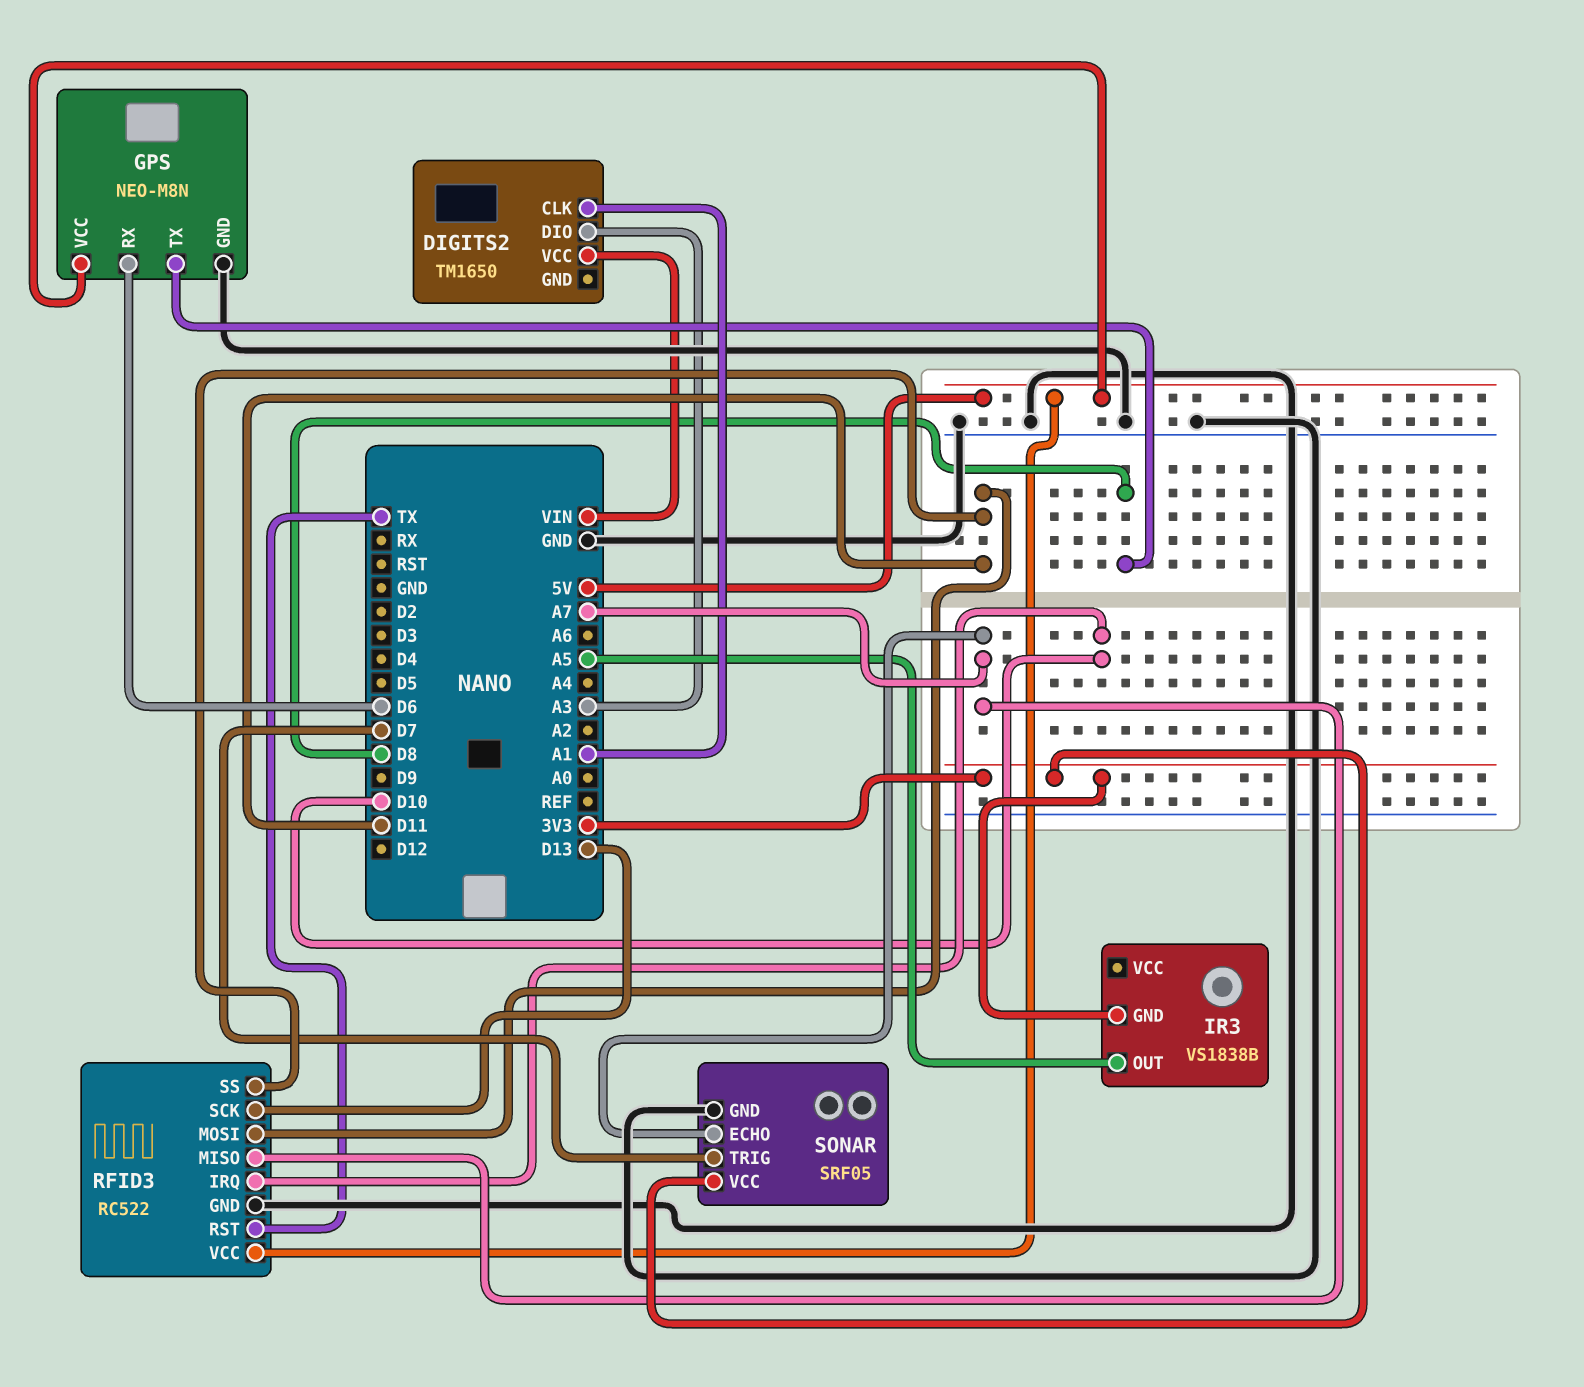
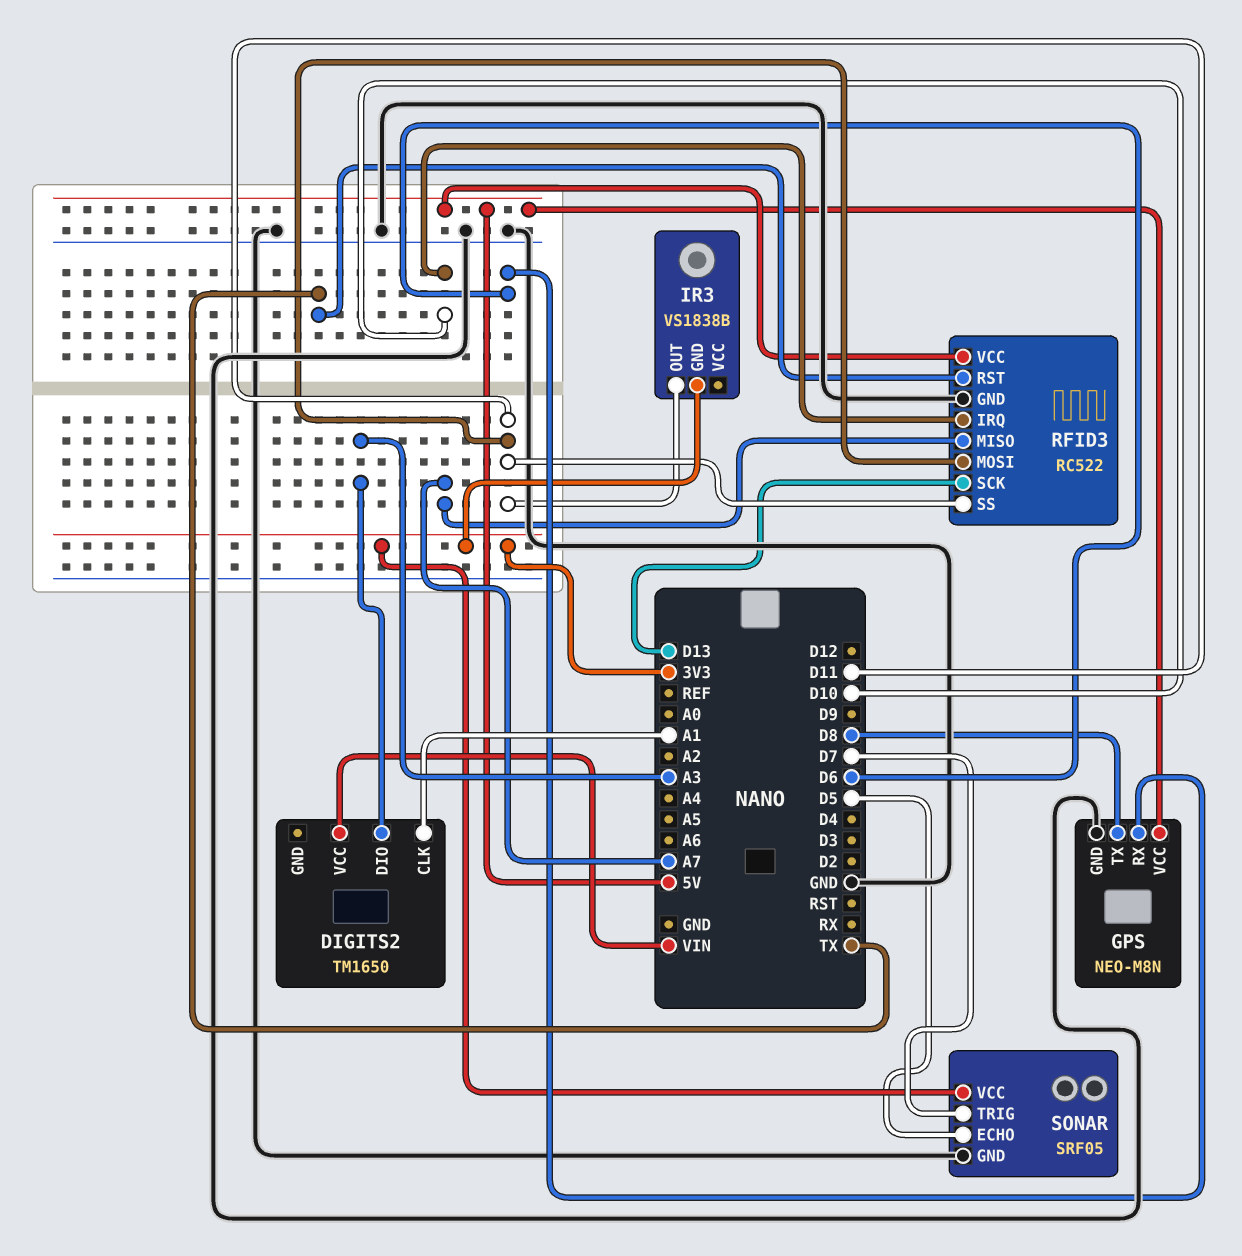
IR3 pin OUT: A5 -> D11
SONAR pin ECHO: A7 -> D5

